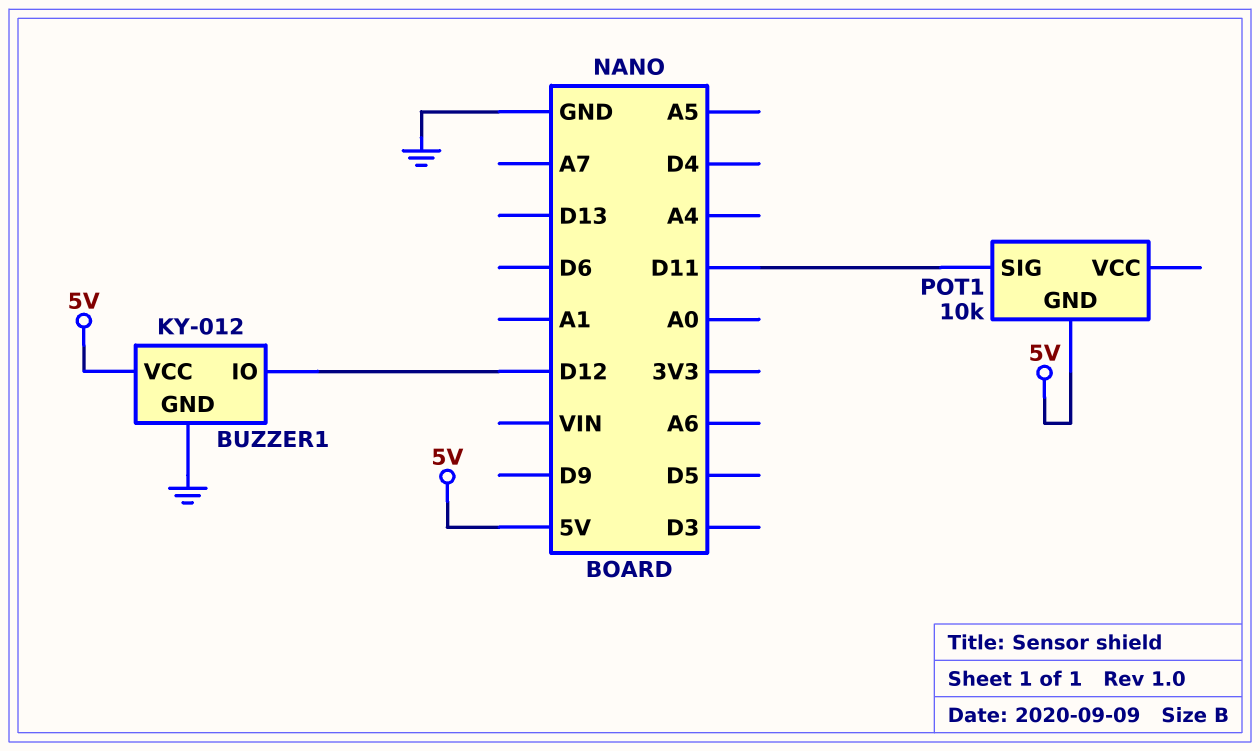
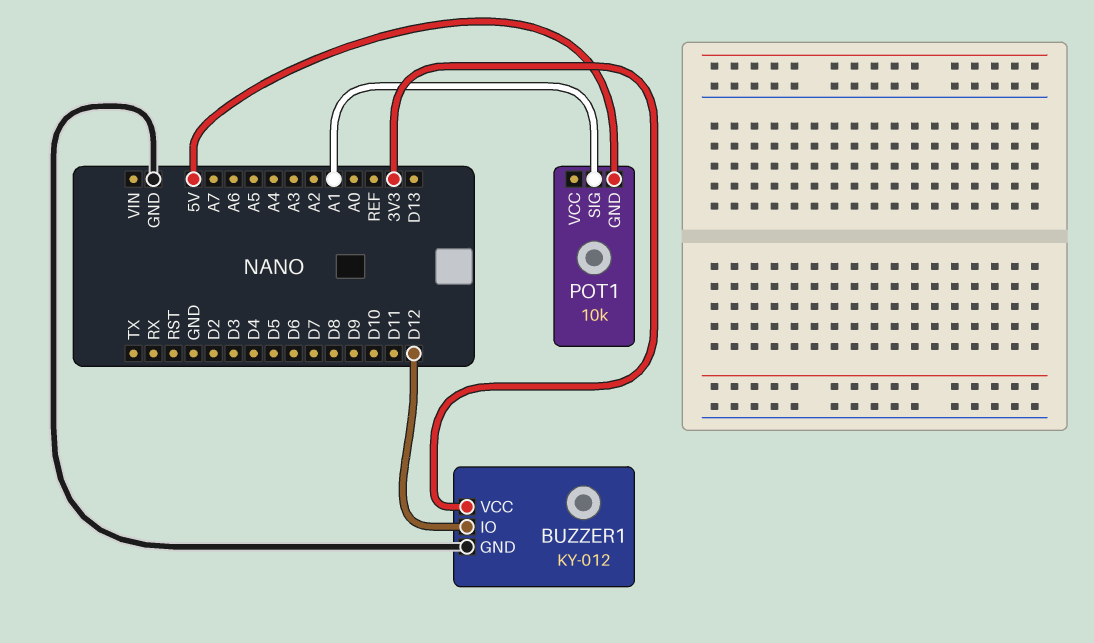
BUZZER1 pin VCC: 5V -> 3V3
POT1 pin SIG: D11 -> A1

